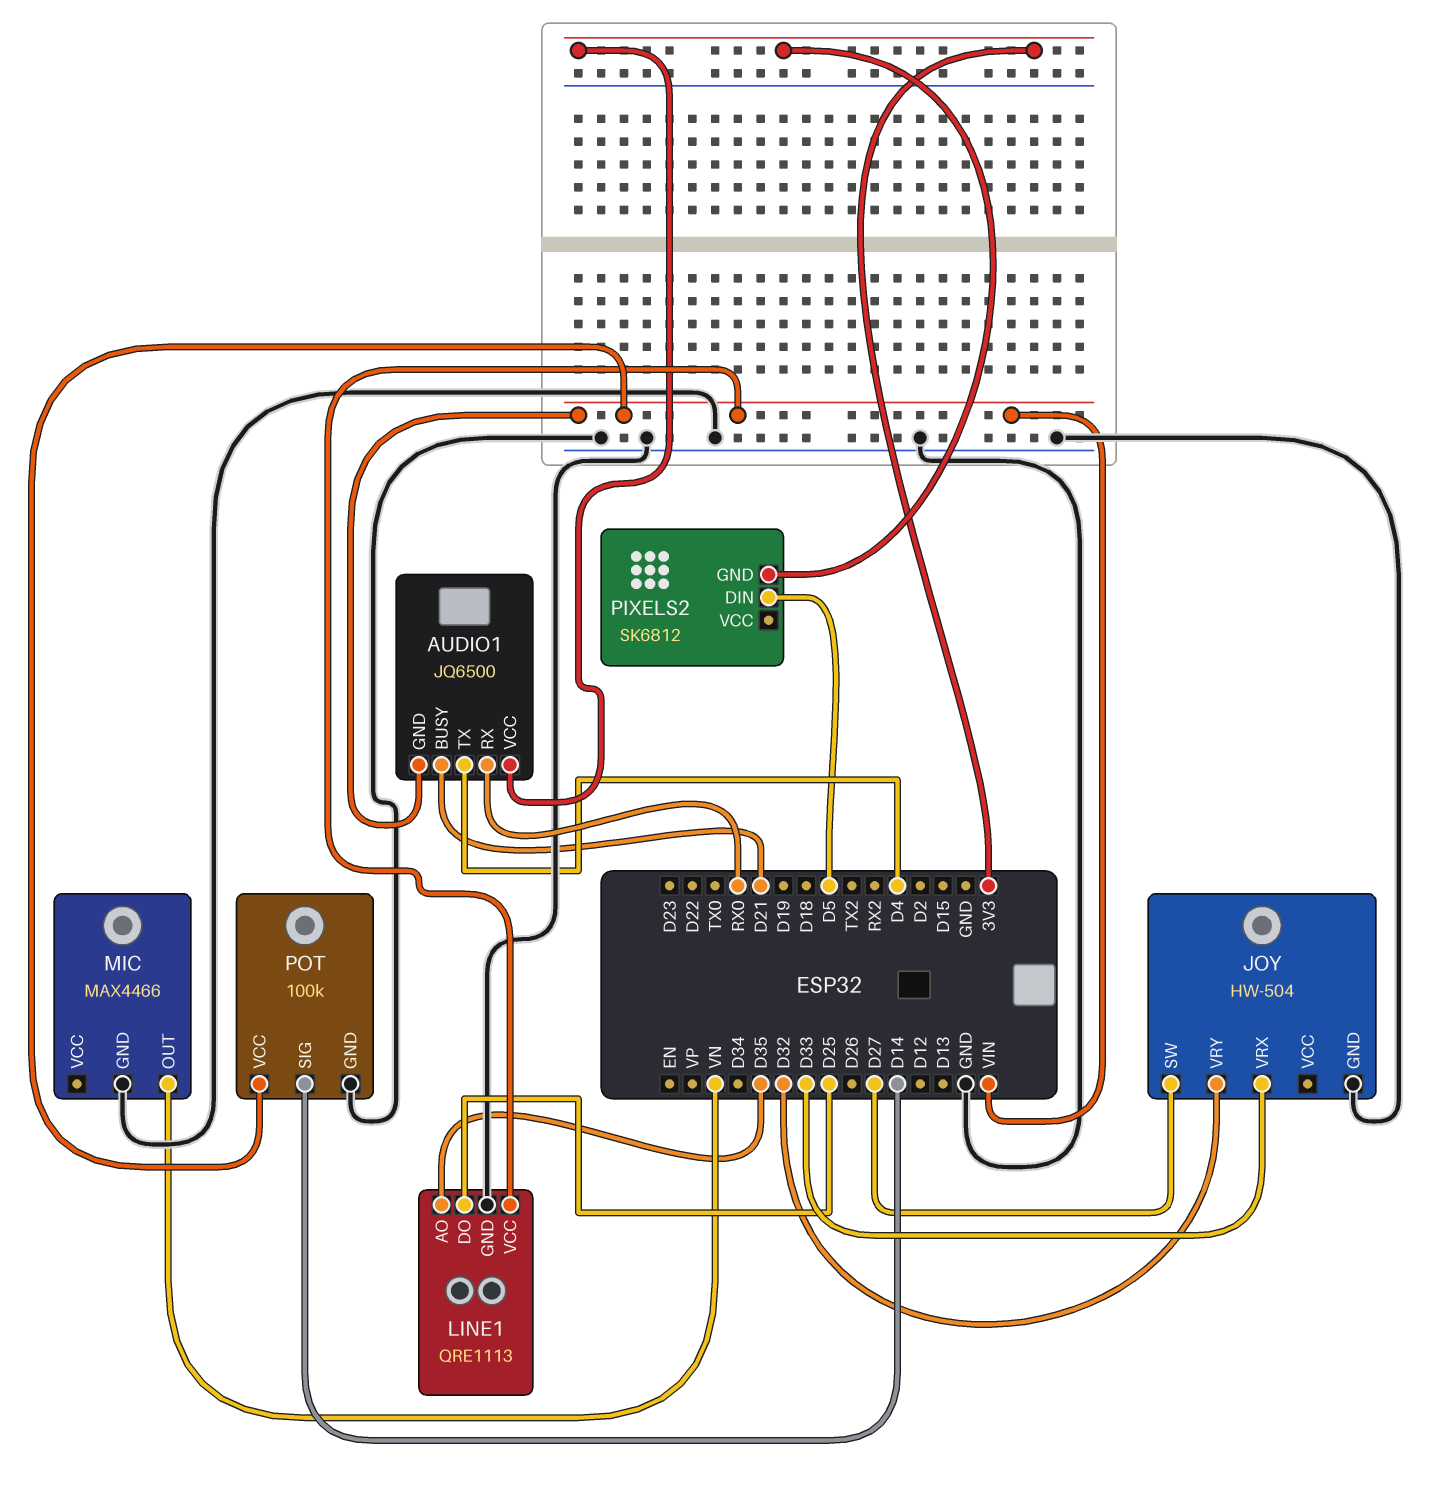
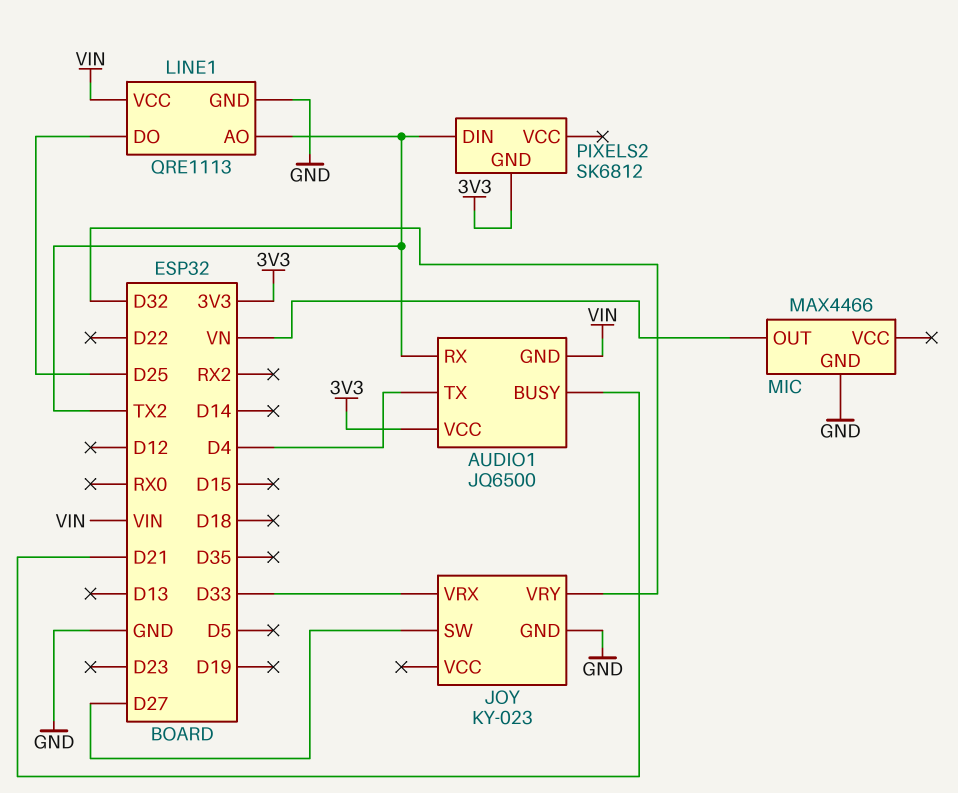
AUDIO1 pin RX: RX0 -> TX2
JOY: HW-504 -> KY-023
LINE1 pin AO: D35 -> TX2
PIXELS2 pin DIN: D5 -> TX2
POT: 100k -> none
POT pin GND: GND -> none
POT pin SIG: D14 -> none
POT pin VCC: VIN -> none

